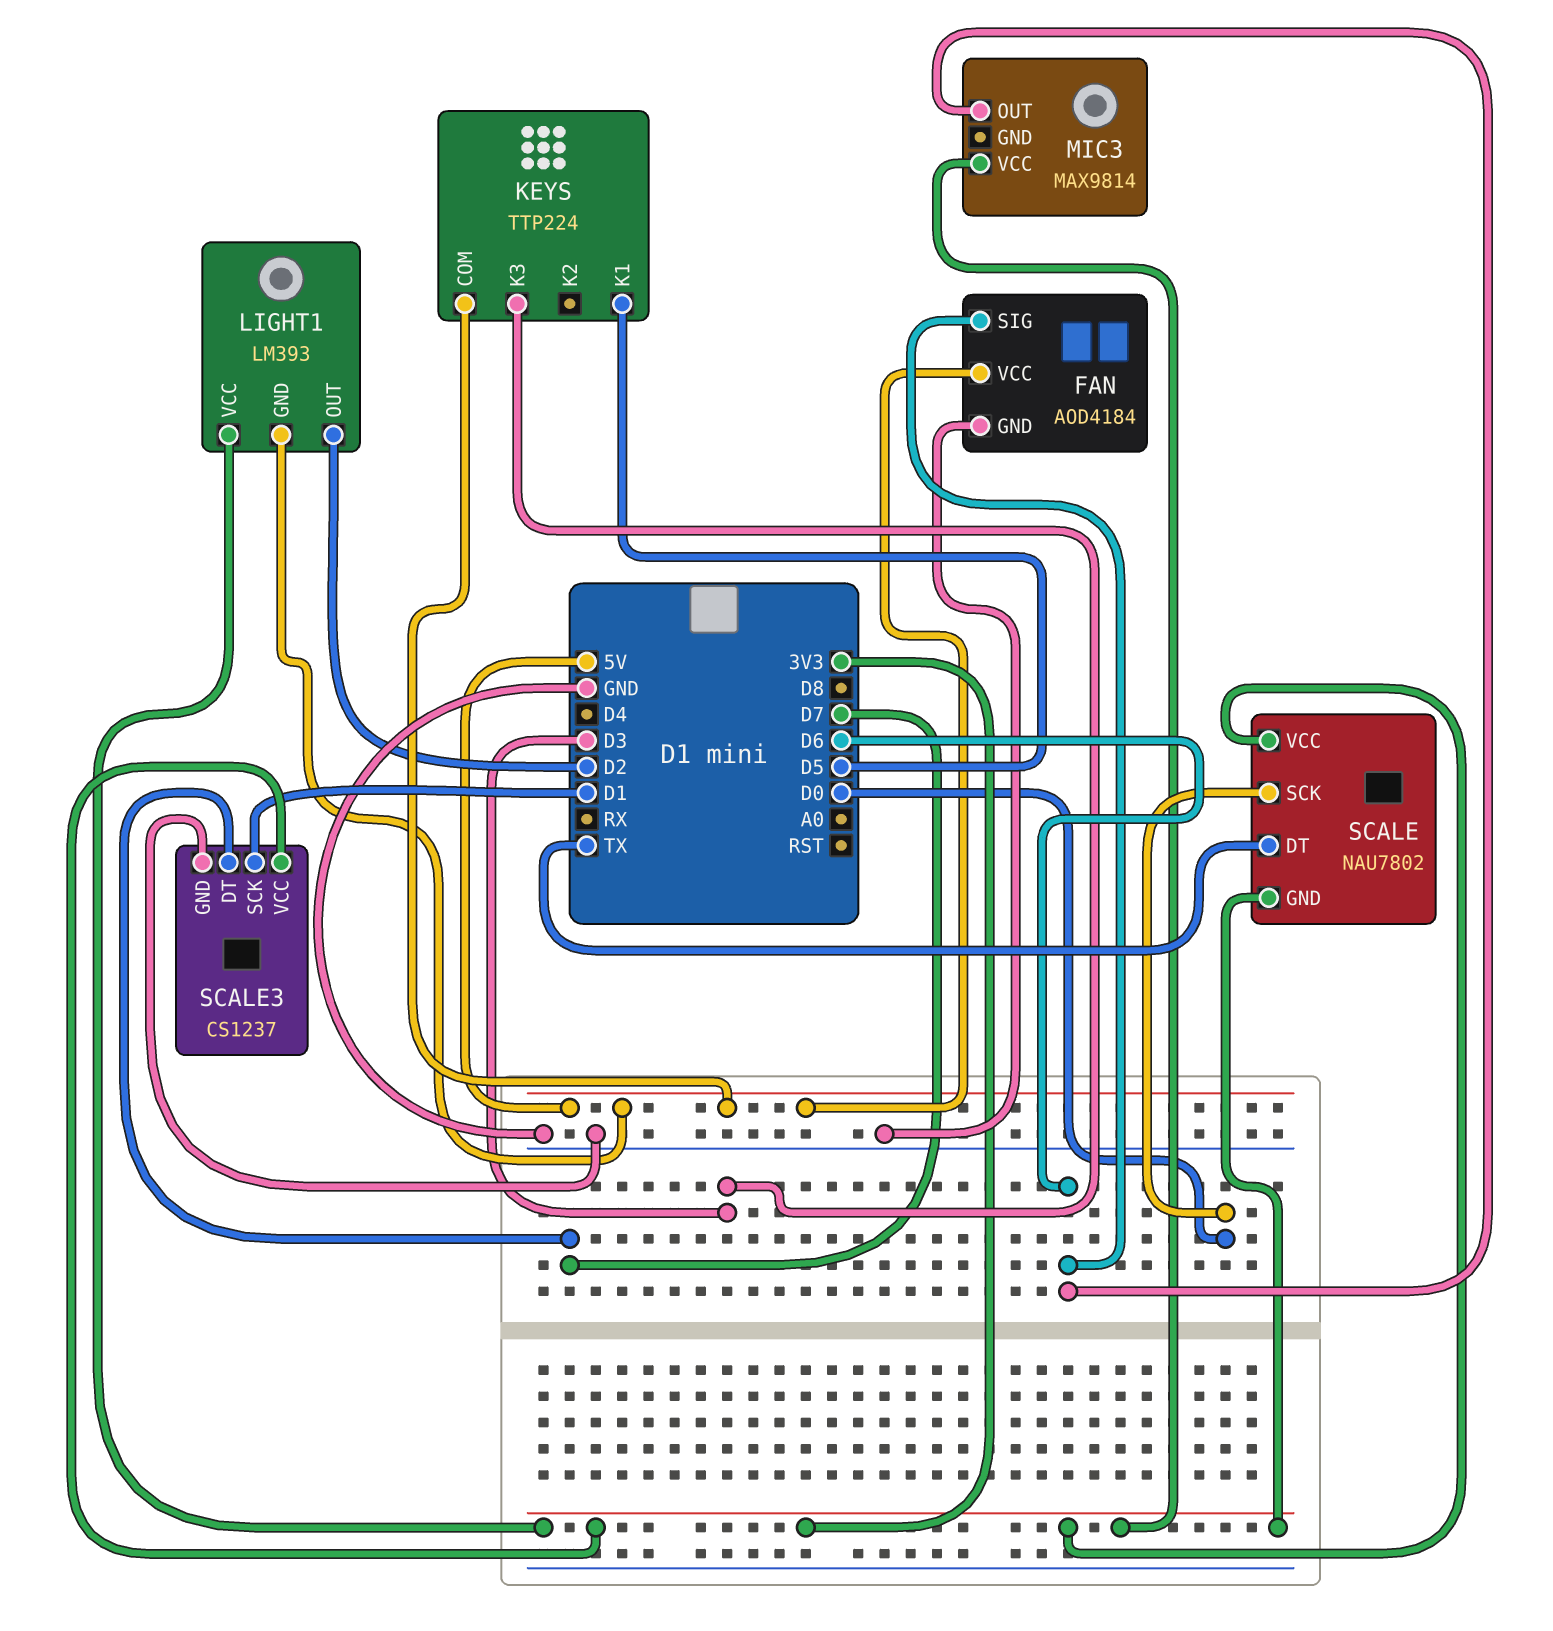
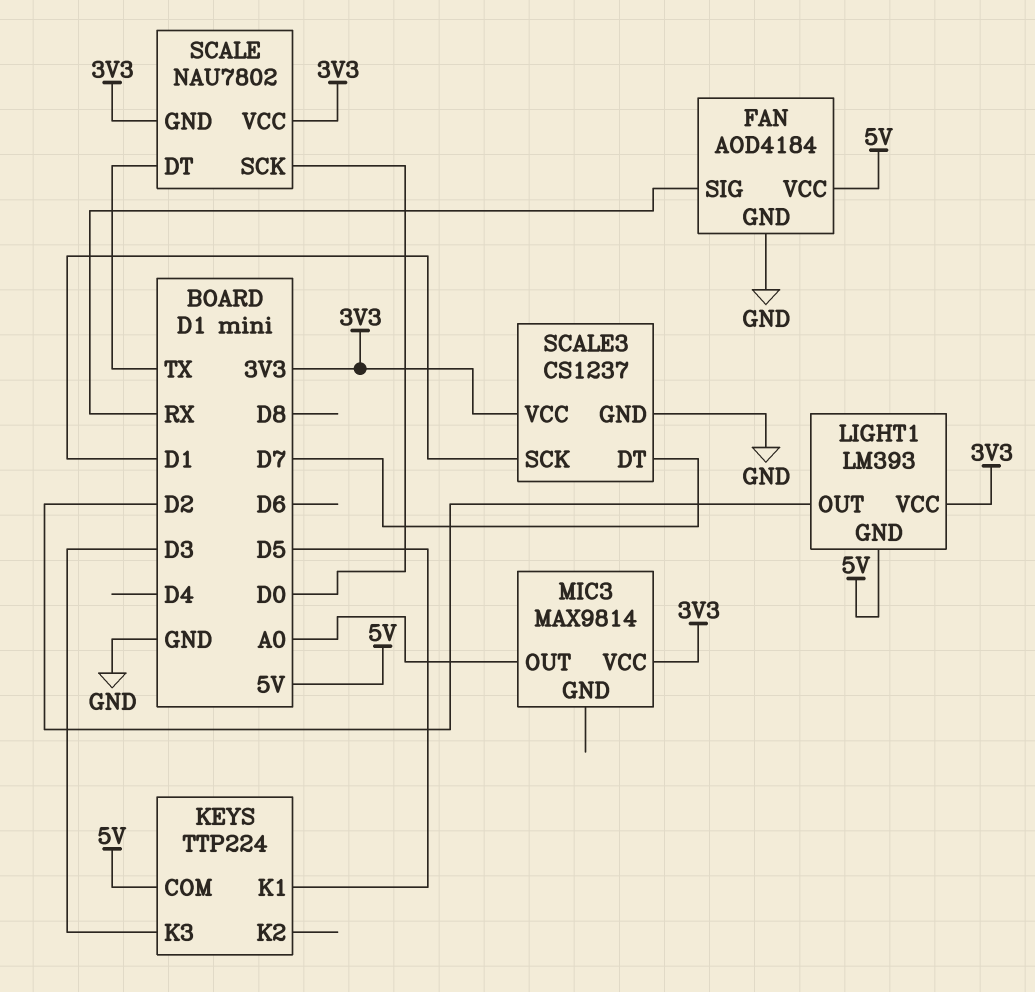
FAN pin SIG: D6 -> RX
MIC3 pin OUT: D6 -> A0

